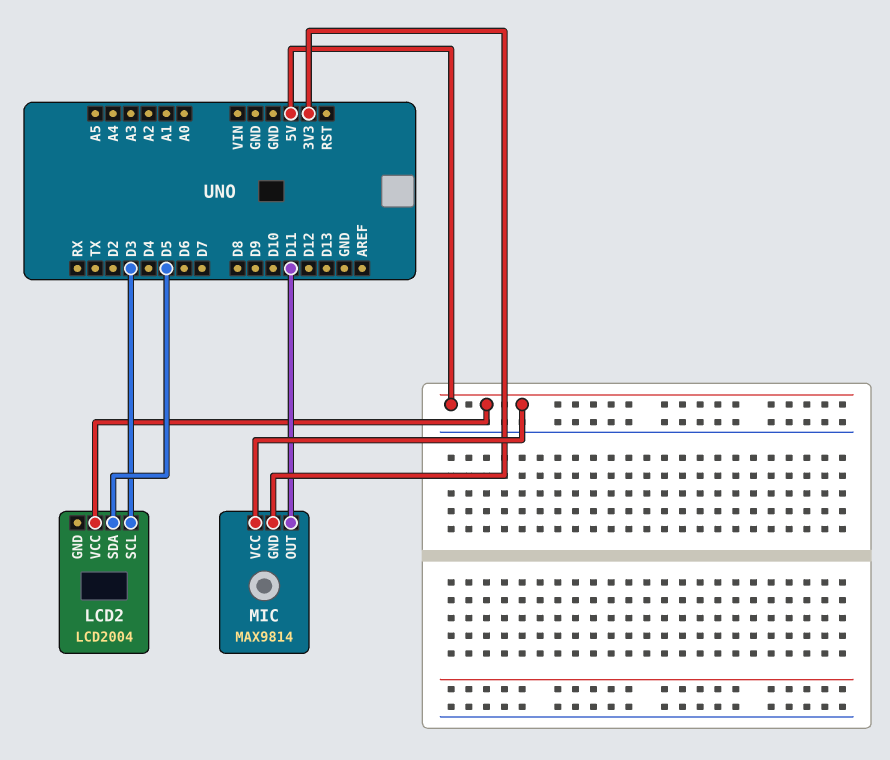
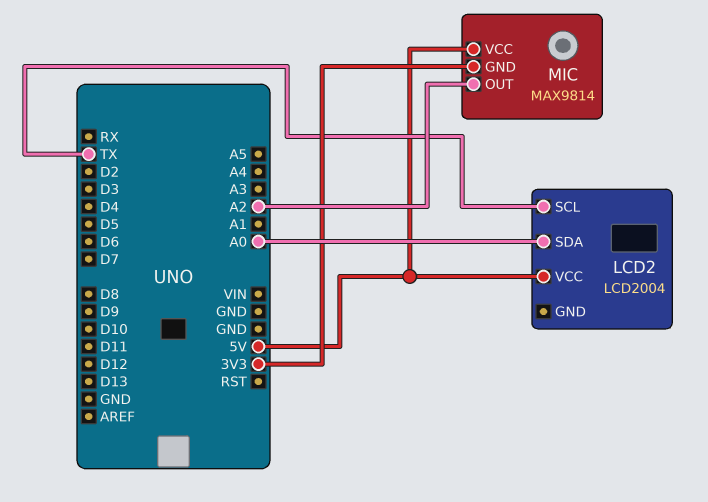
LCD2 pin SCL: D3 -> TX
LCD2 pin SDA: D5 -> A0
MIC pin OUT: D11 -> A2

